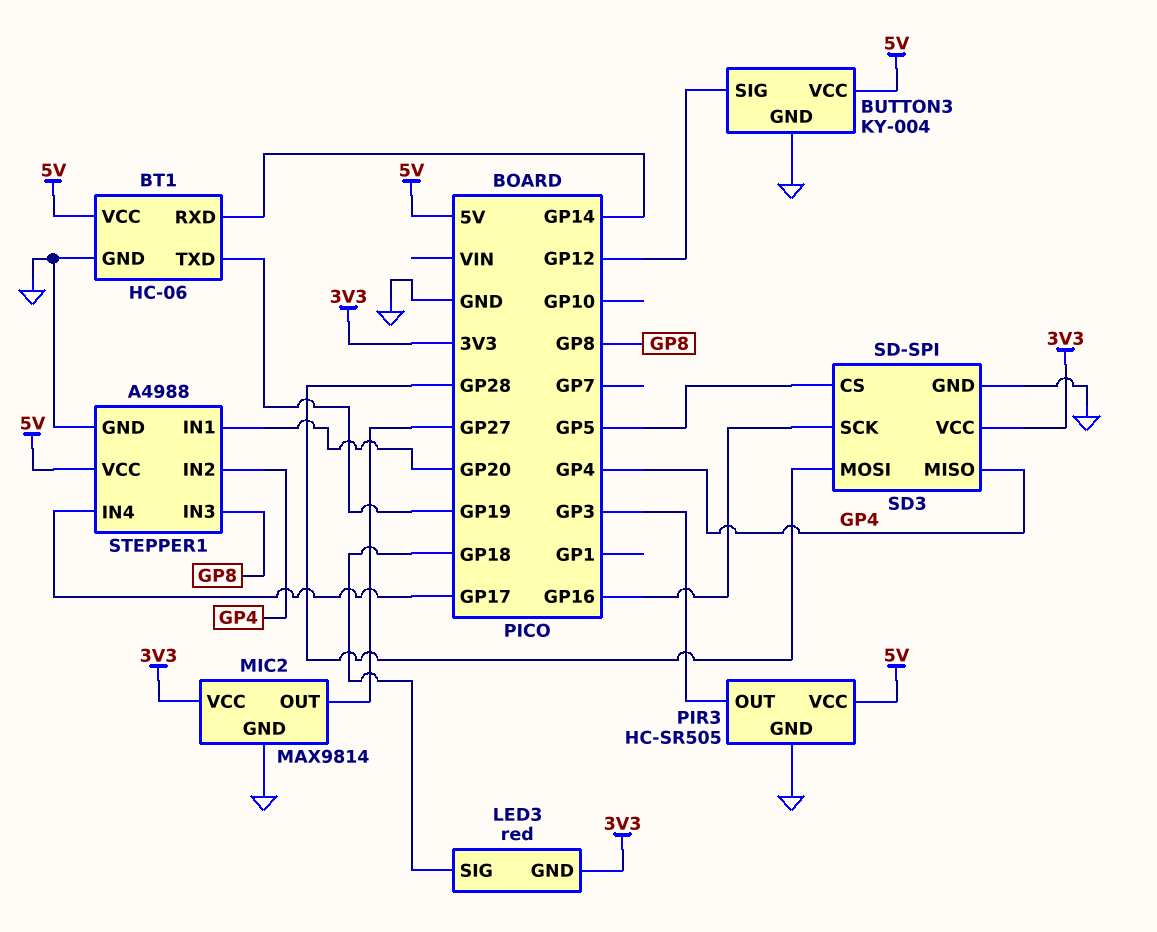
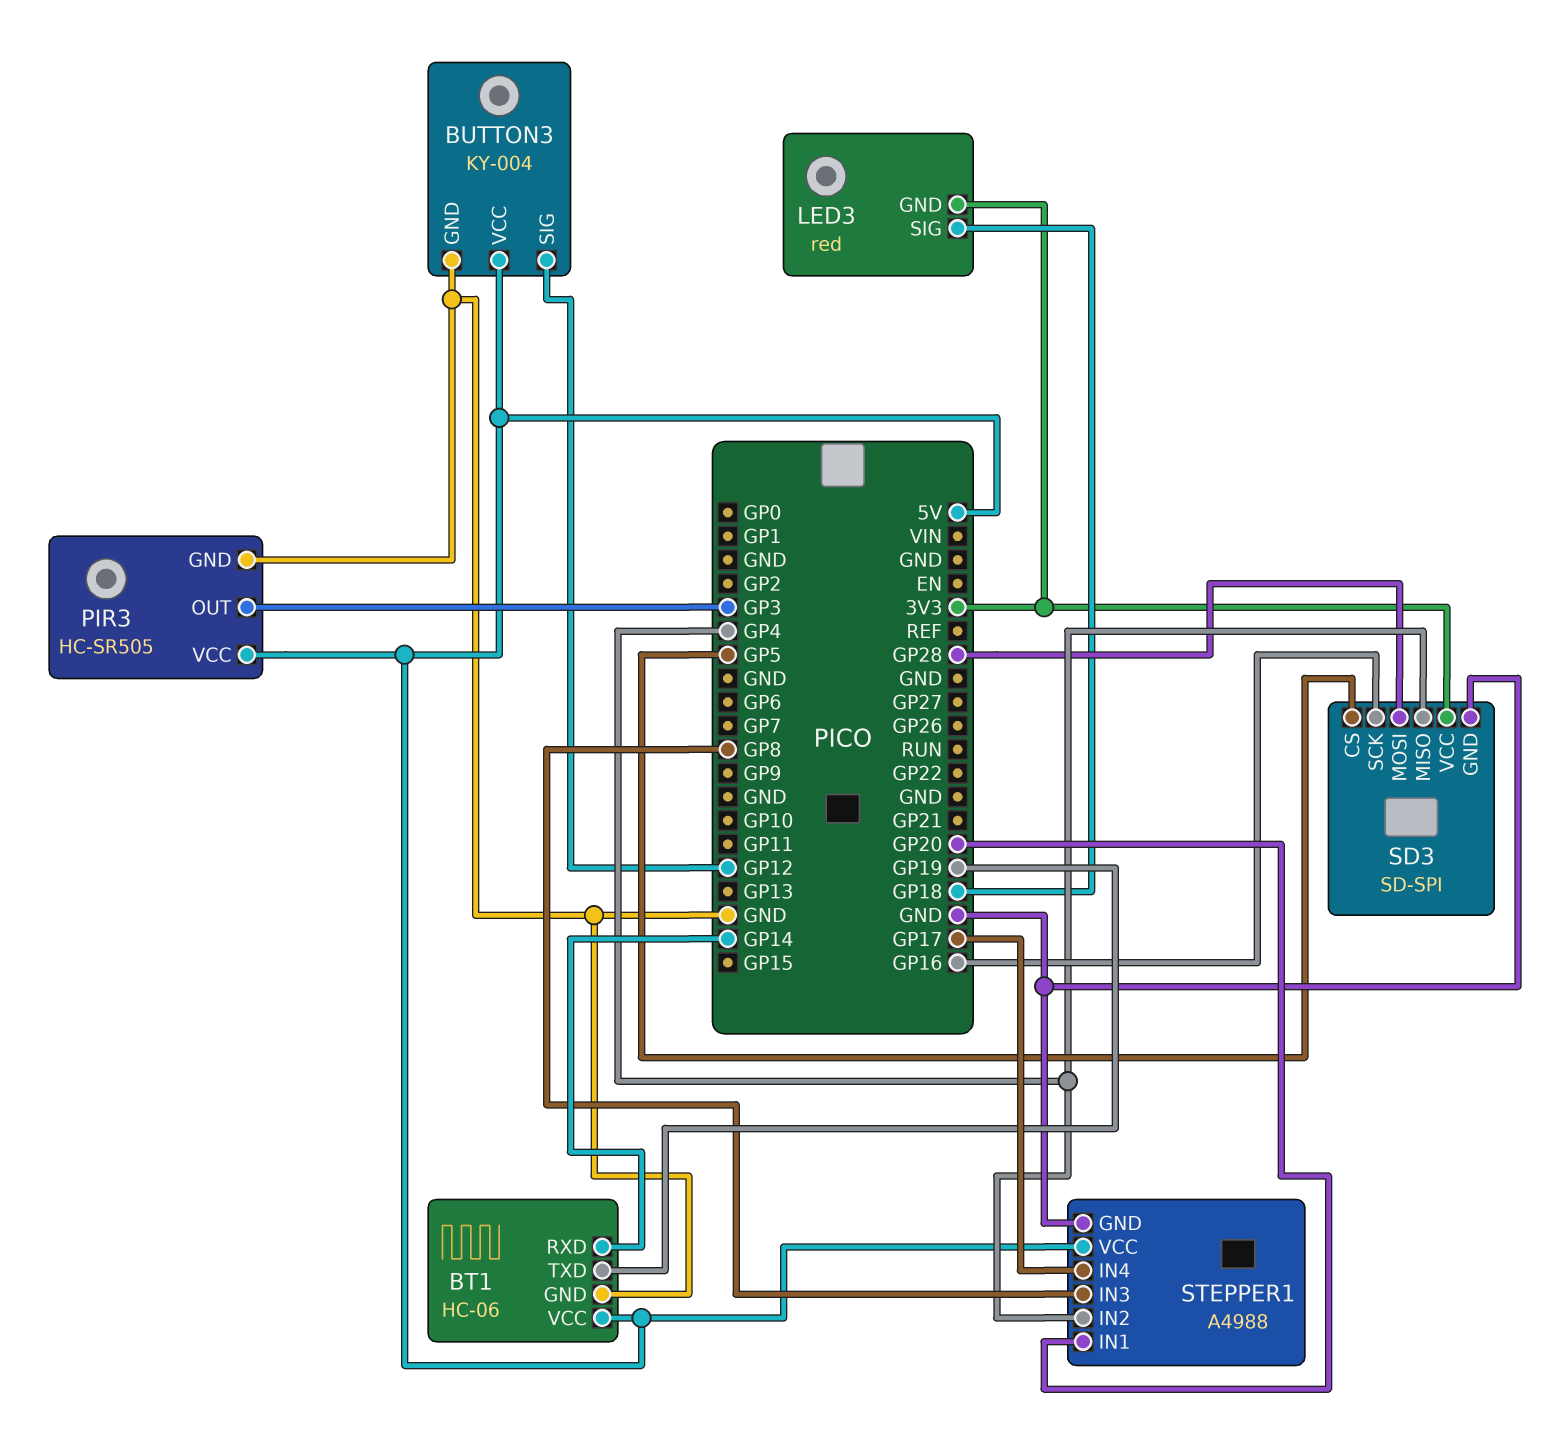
MIC2: MAX9814 -> none
MIC2 pin GND: GND -> none
MIC2 pin OUT: GP27 -> none
MIC2 pin VCC: 3V3 -> none

